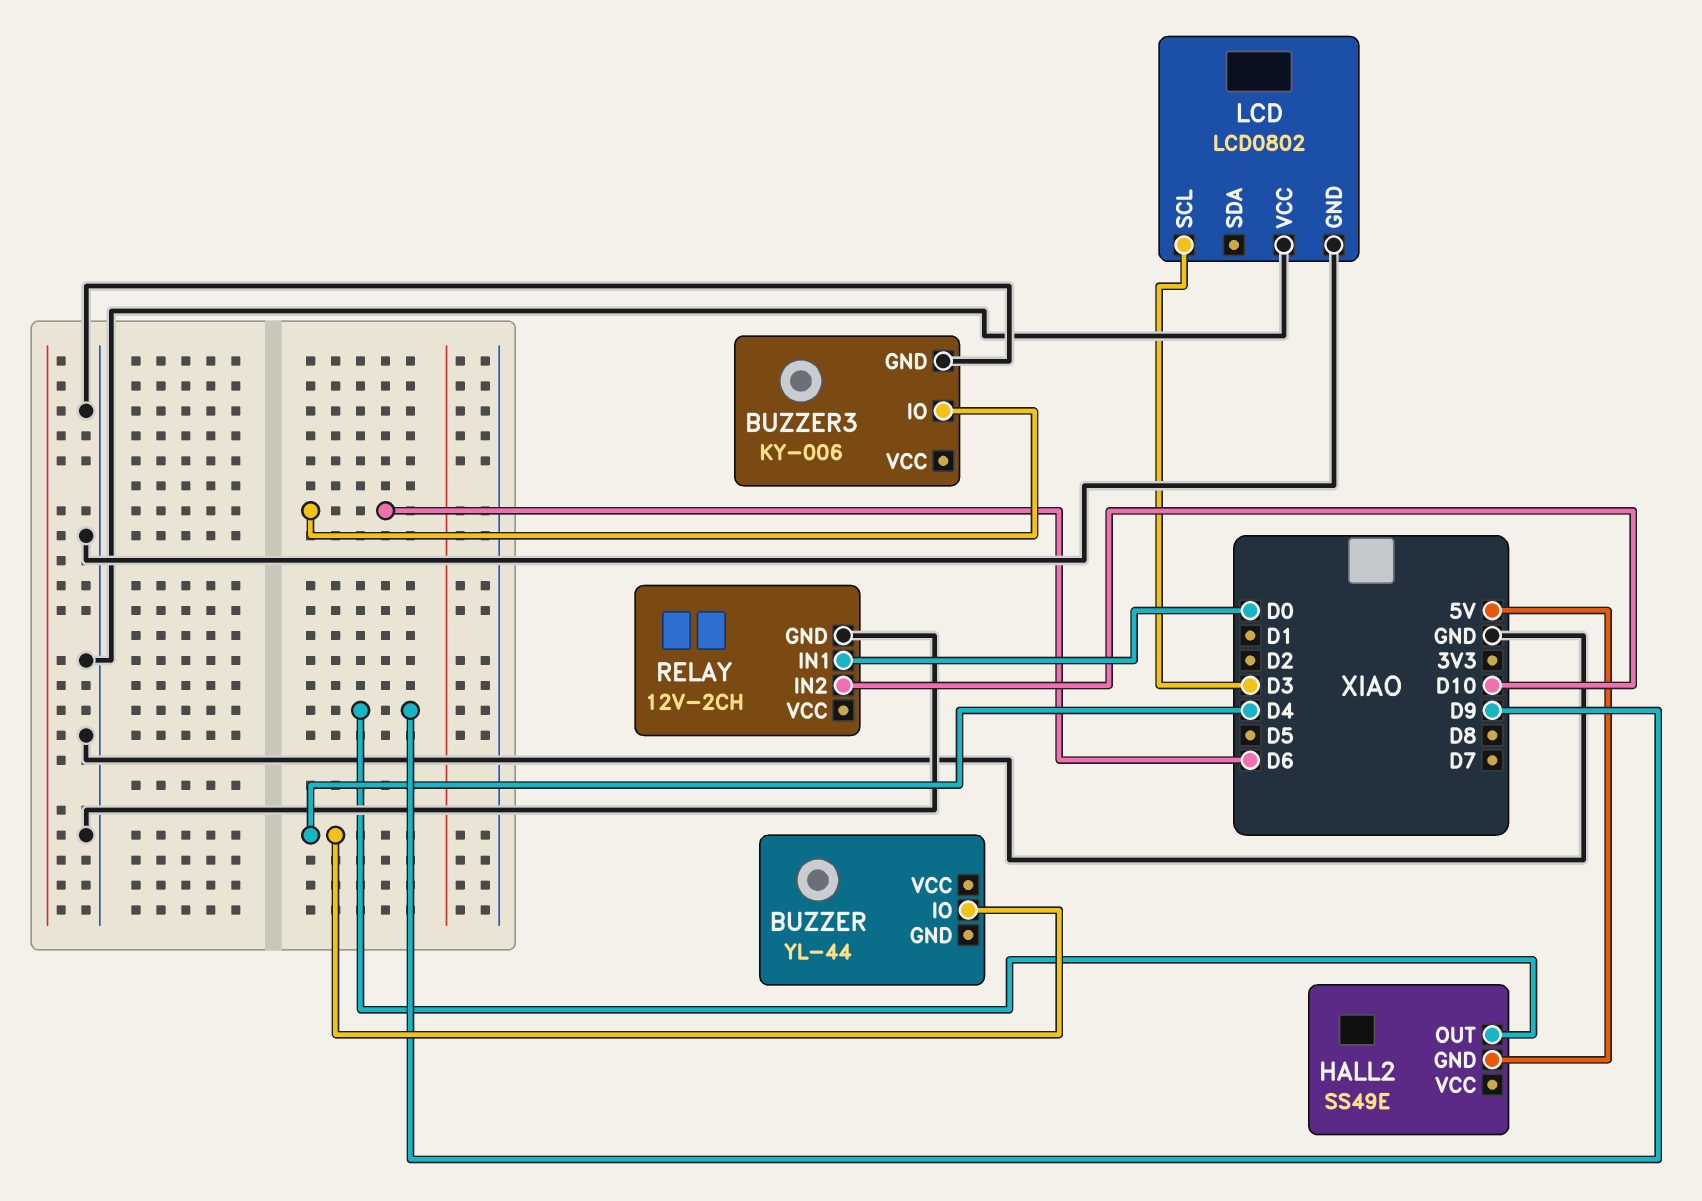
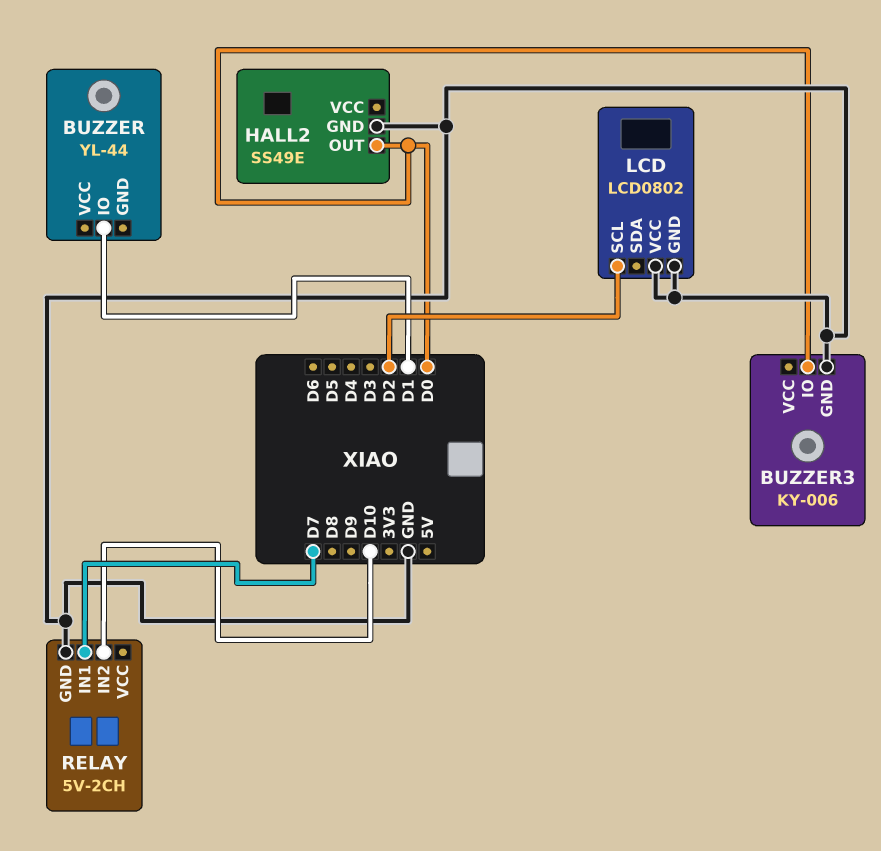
BUZZER pin IO: D4 -> D1
BUZZER3 pin IO: D6 -> D0
HALL2 pin GND: 5V -> GND
HALL2 pin OUT: D9 -> D0
LCD pin SCL: D3 -> D2
RELAY: 12V-2CH -> 5V-2CH
RELAY pin IN1: D0 -> D7

